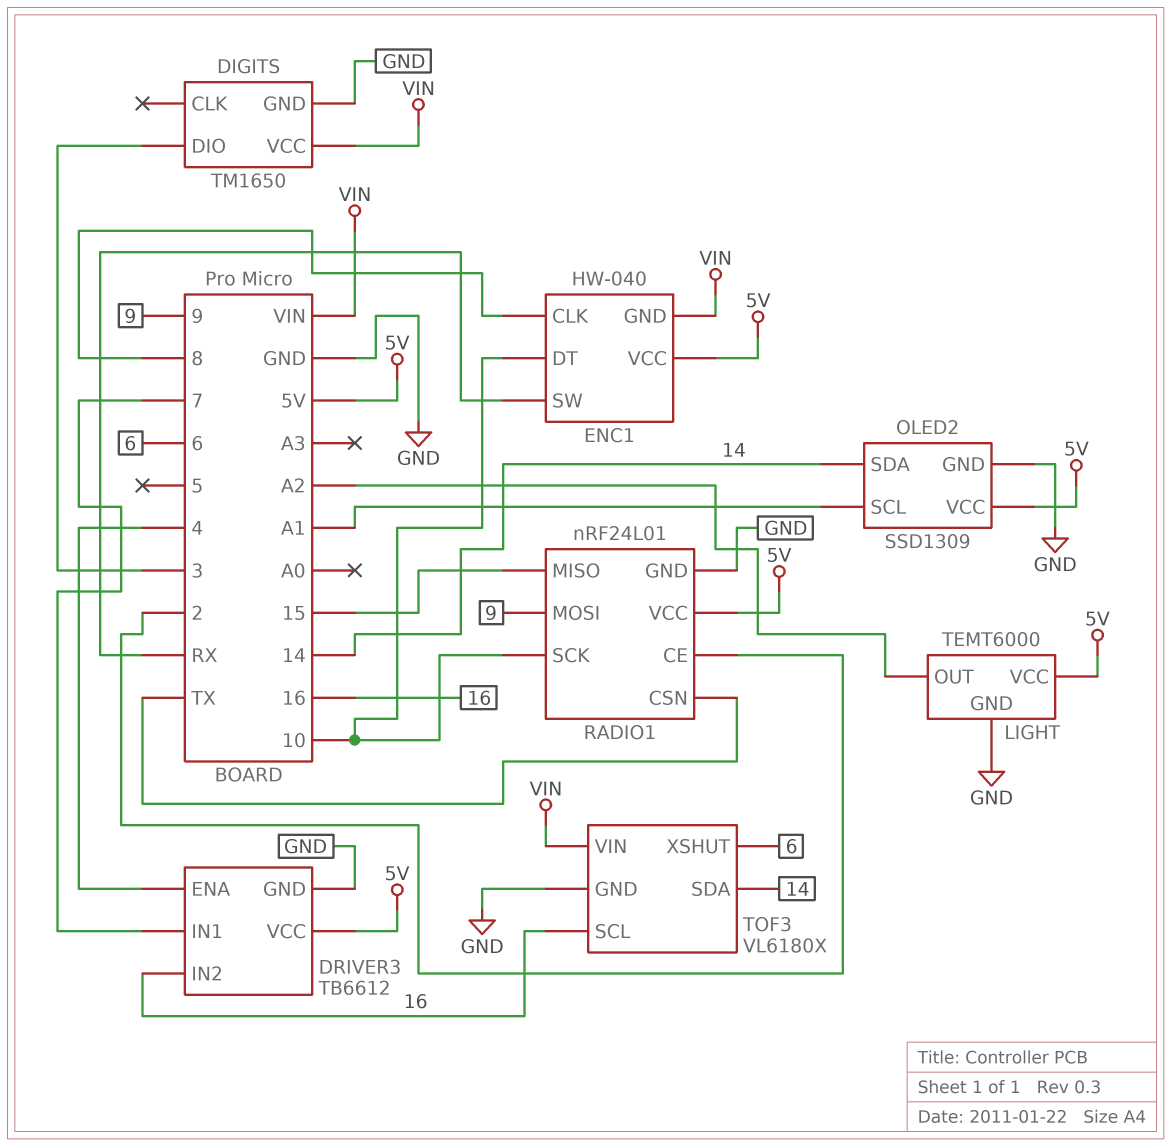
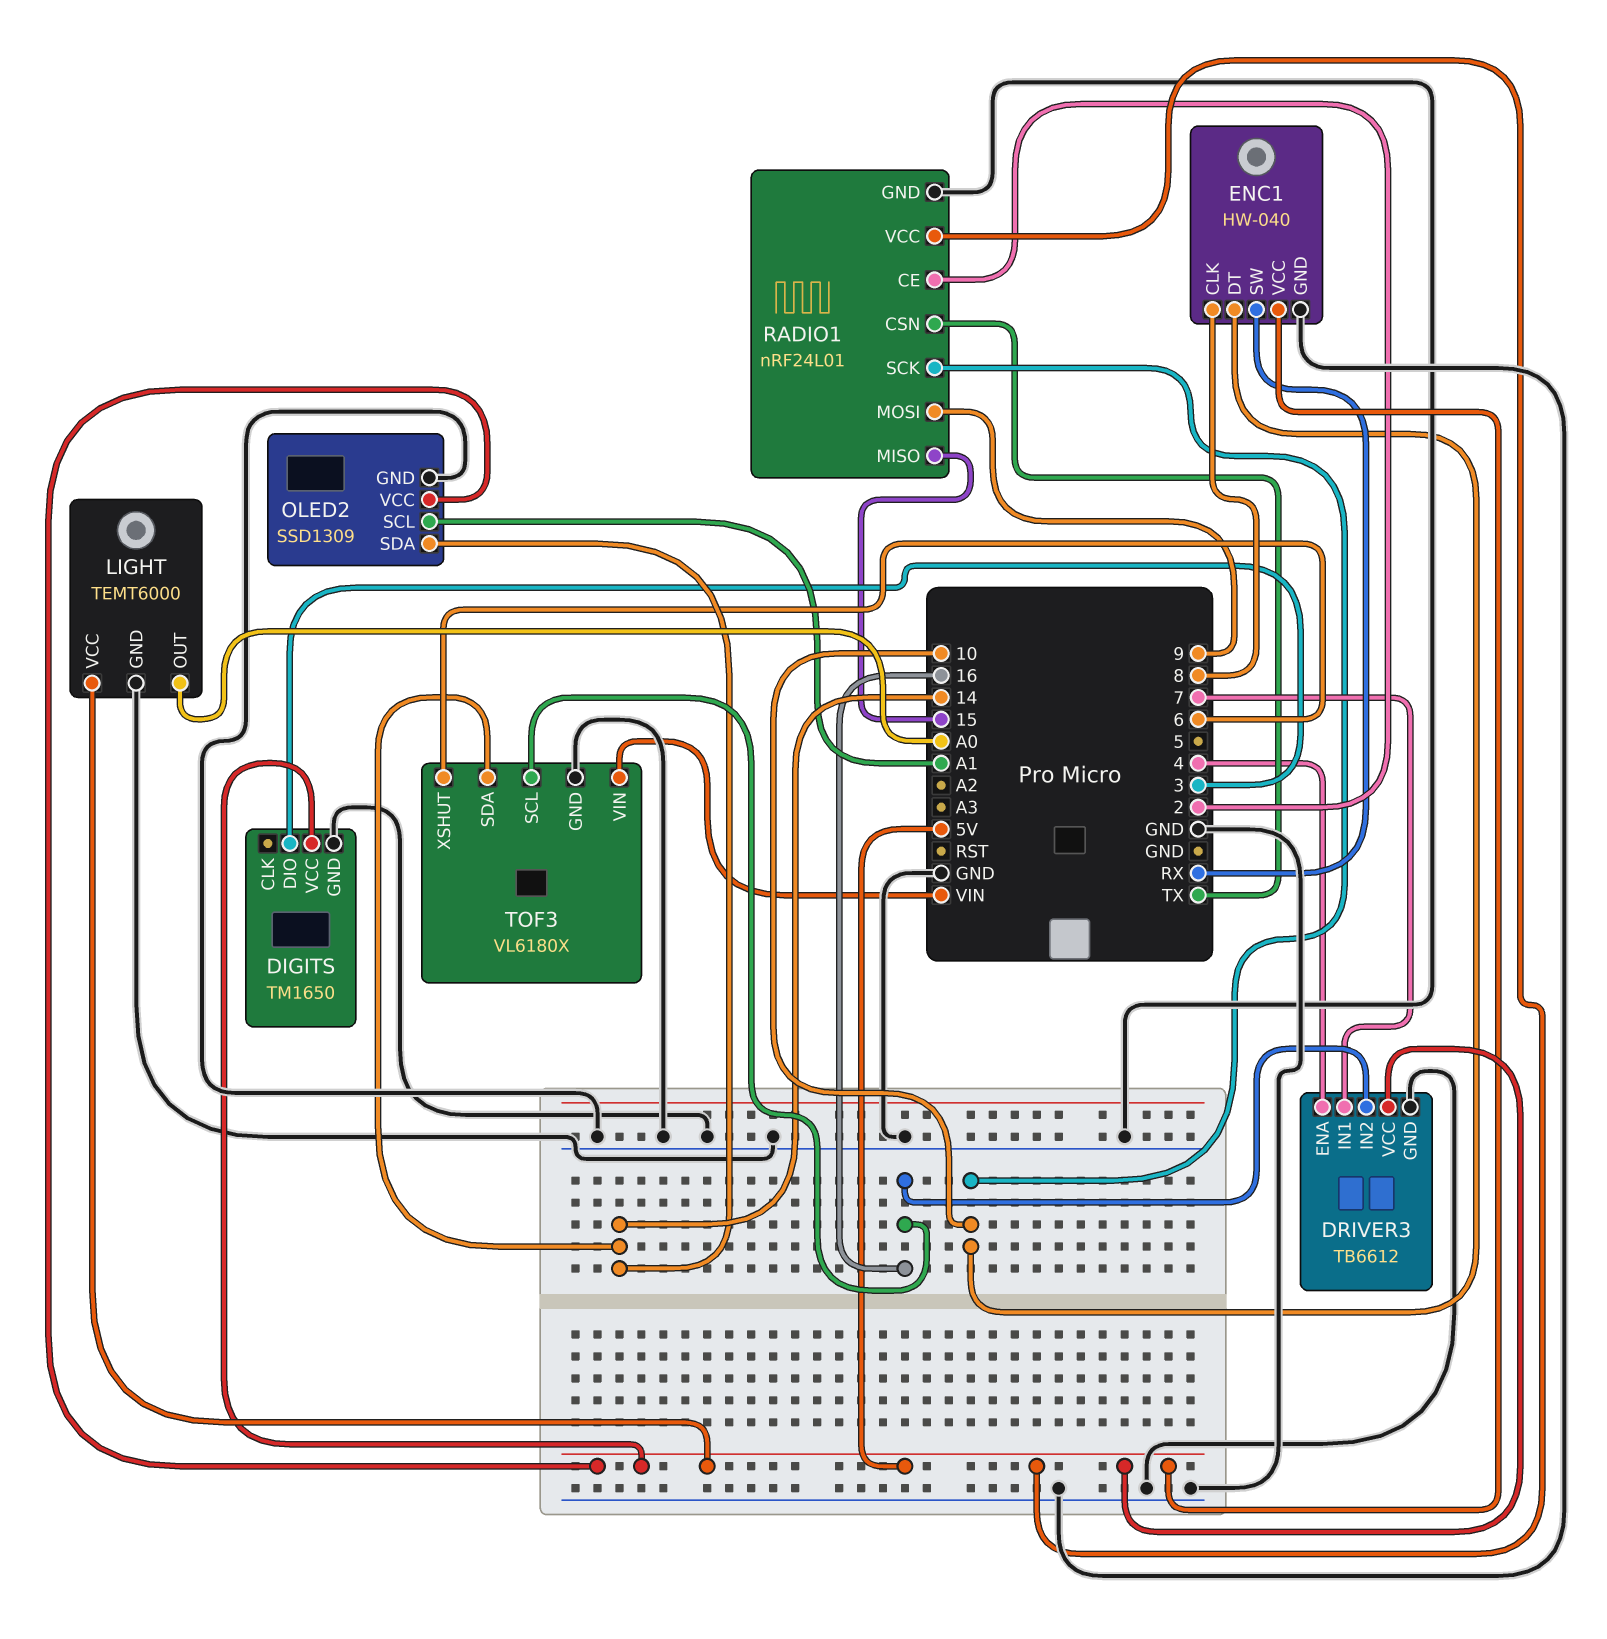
DIGITS pin VCC: VIN -> 5V
ENC1 pin GND: VIN -> GND
LIGHT pin OUT: A2 -> A0

